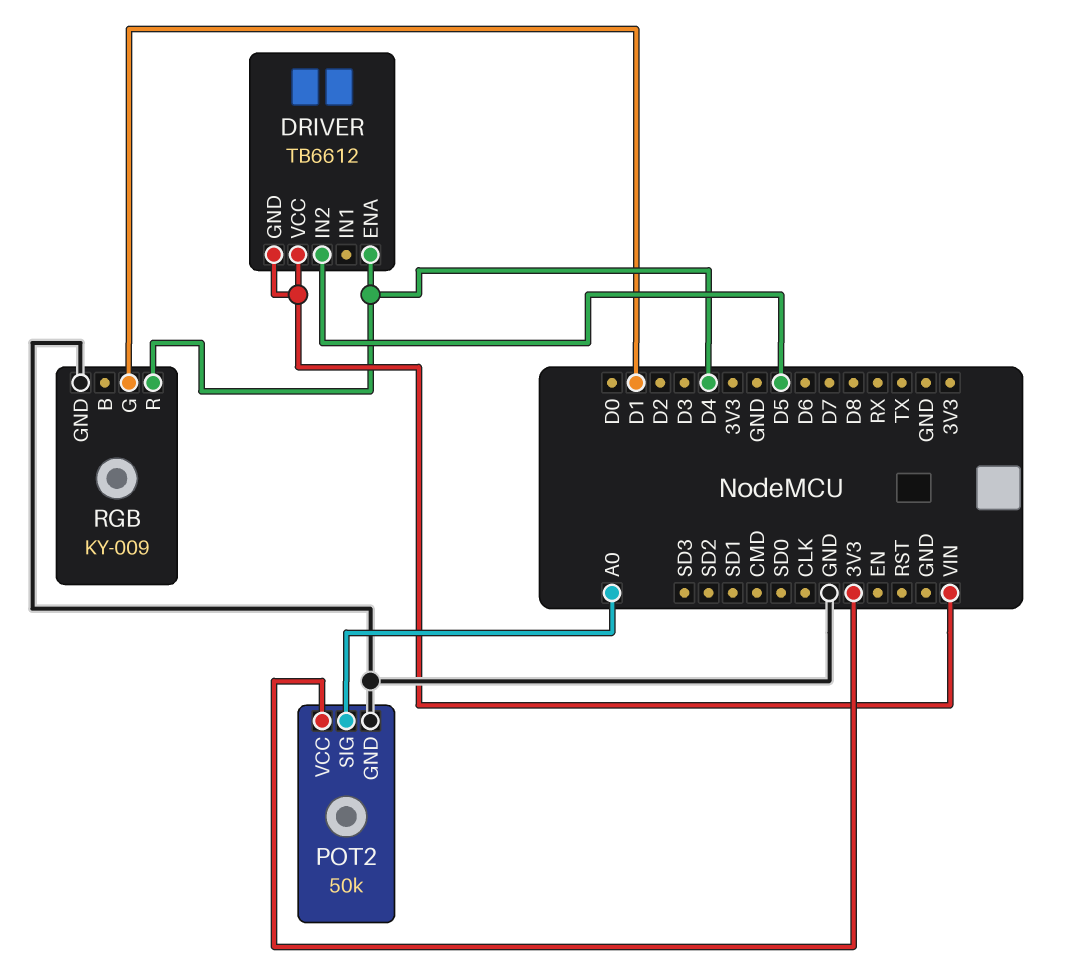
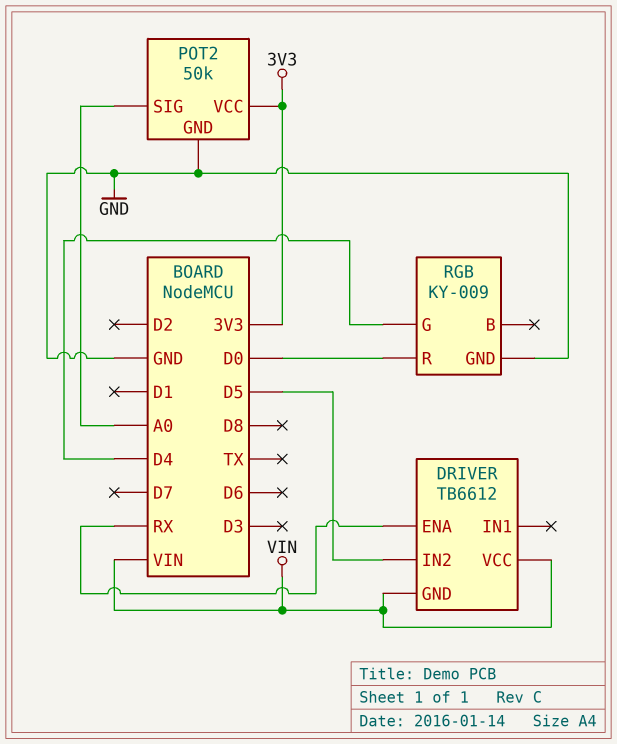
DRIVER pin ENA: D4 -> RX
RGB pin G: D1 -> D4
RGB pin R: D4 -> D0

